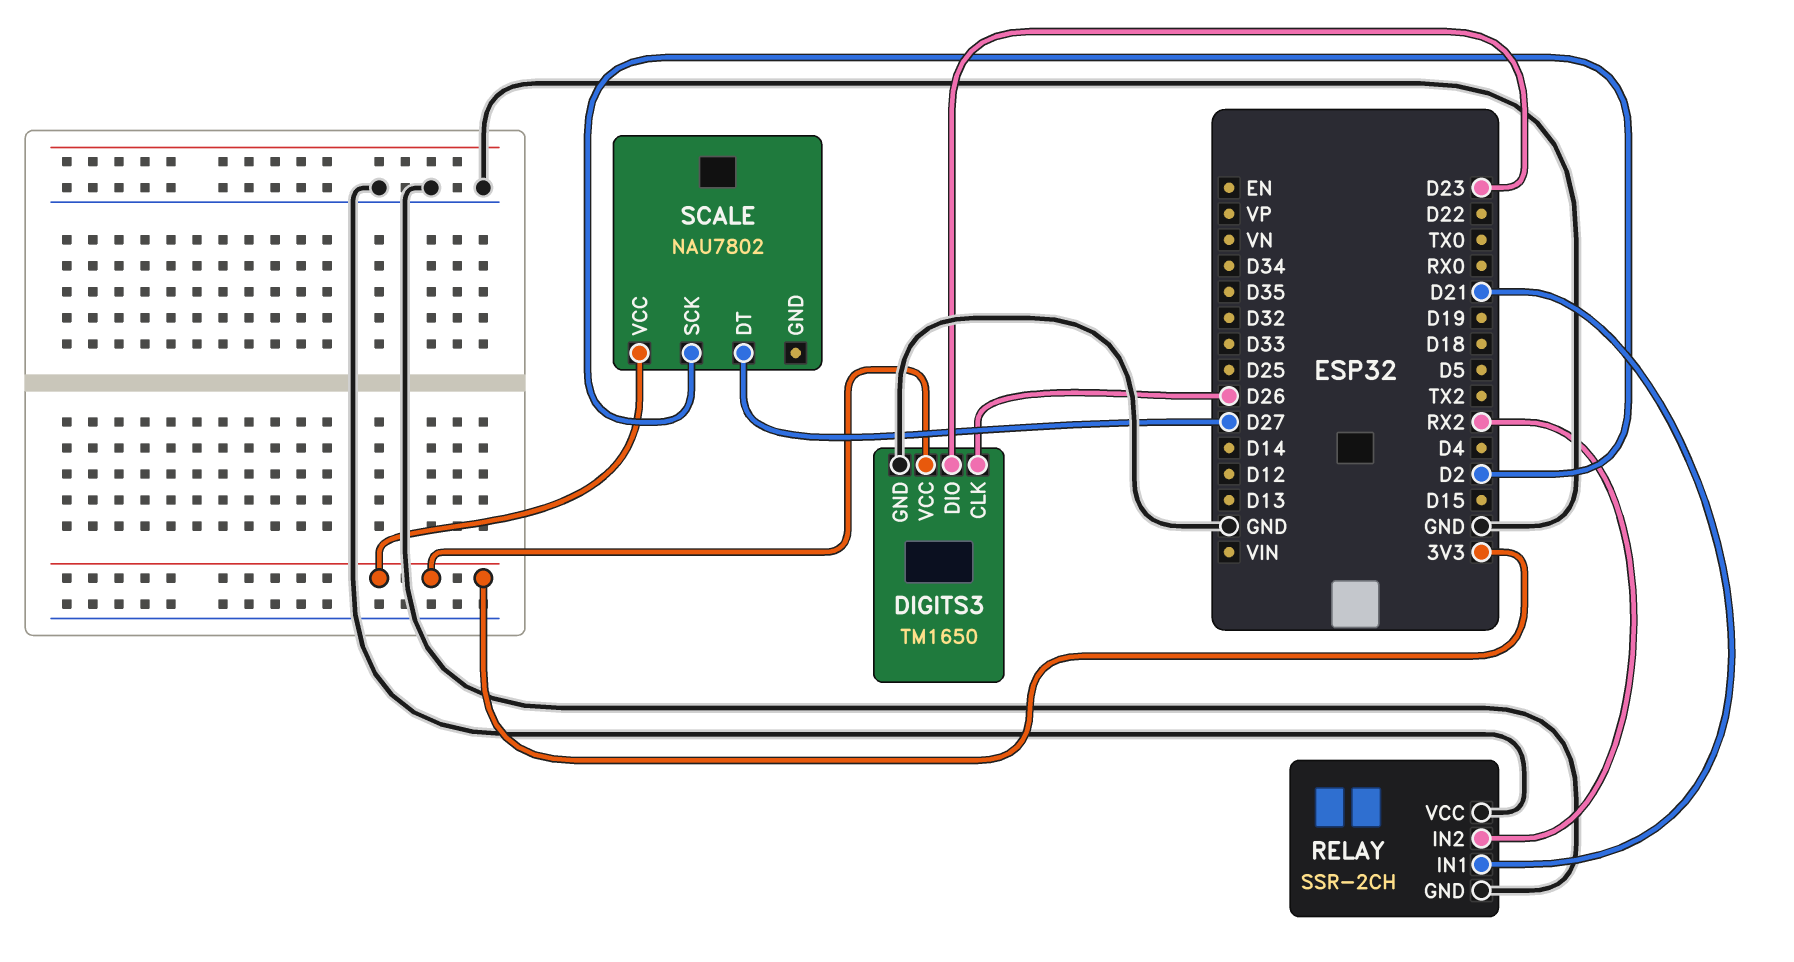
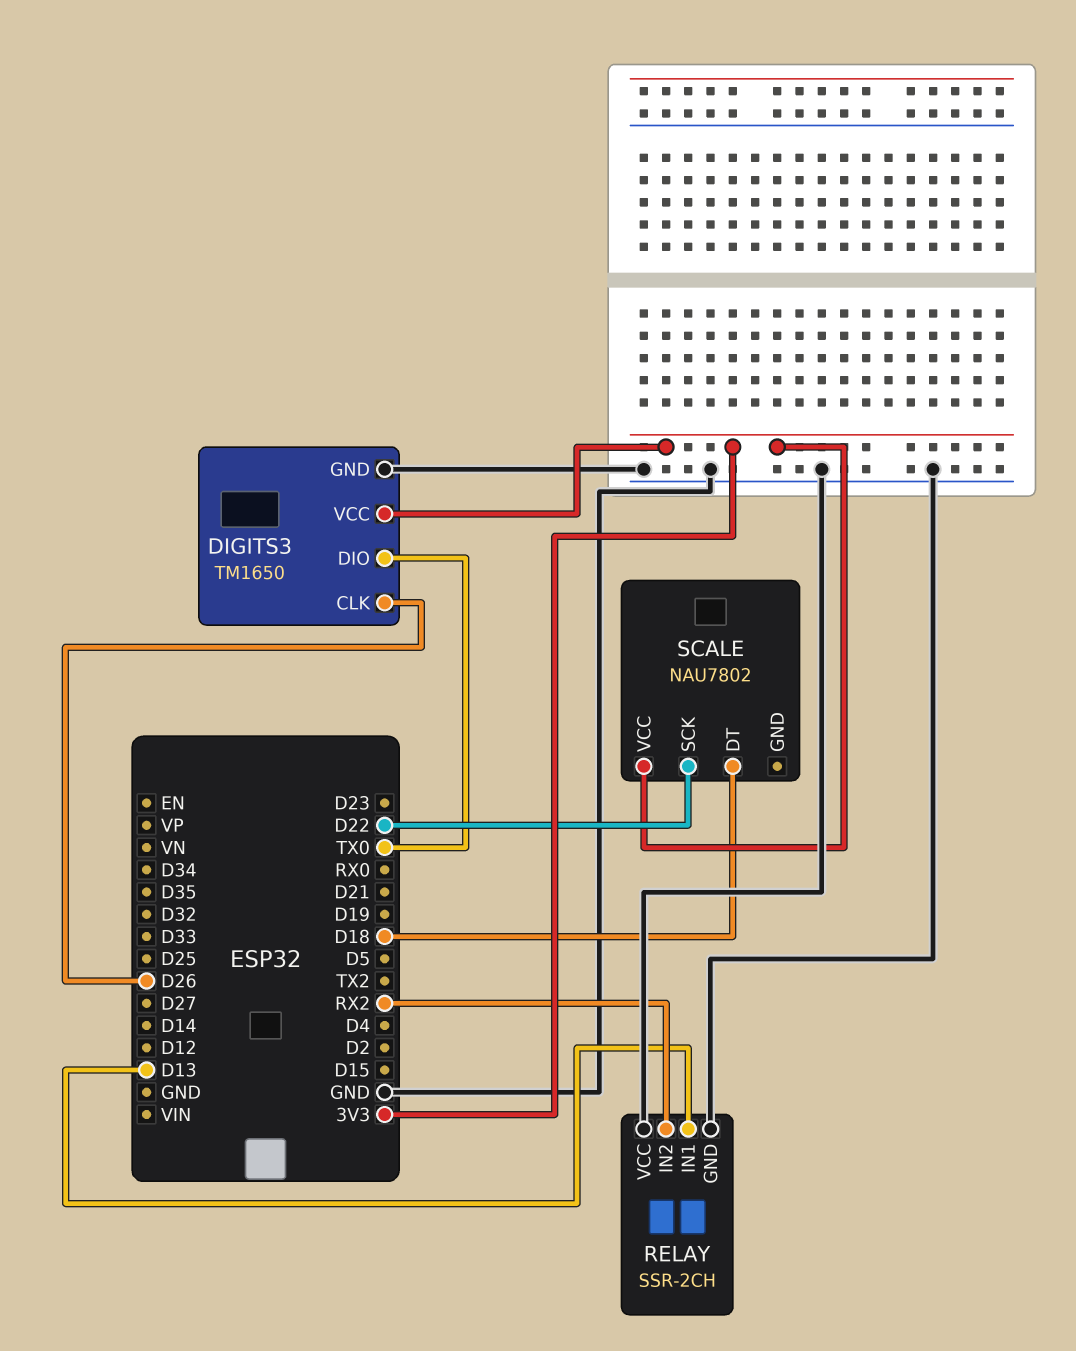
DIGITS3 pin DIO: D23 -> TX0
RELAY pin IN1: D21 -> D13
SCALE pin DT: D27 -> D18
SCALE pin SCK: D2 -> D22

